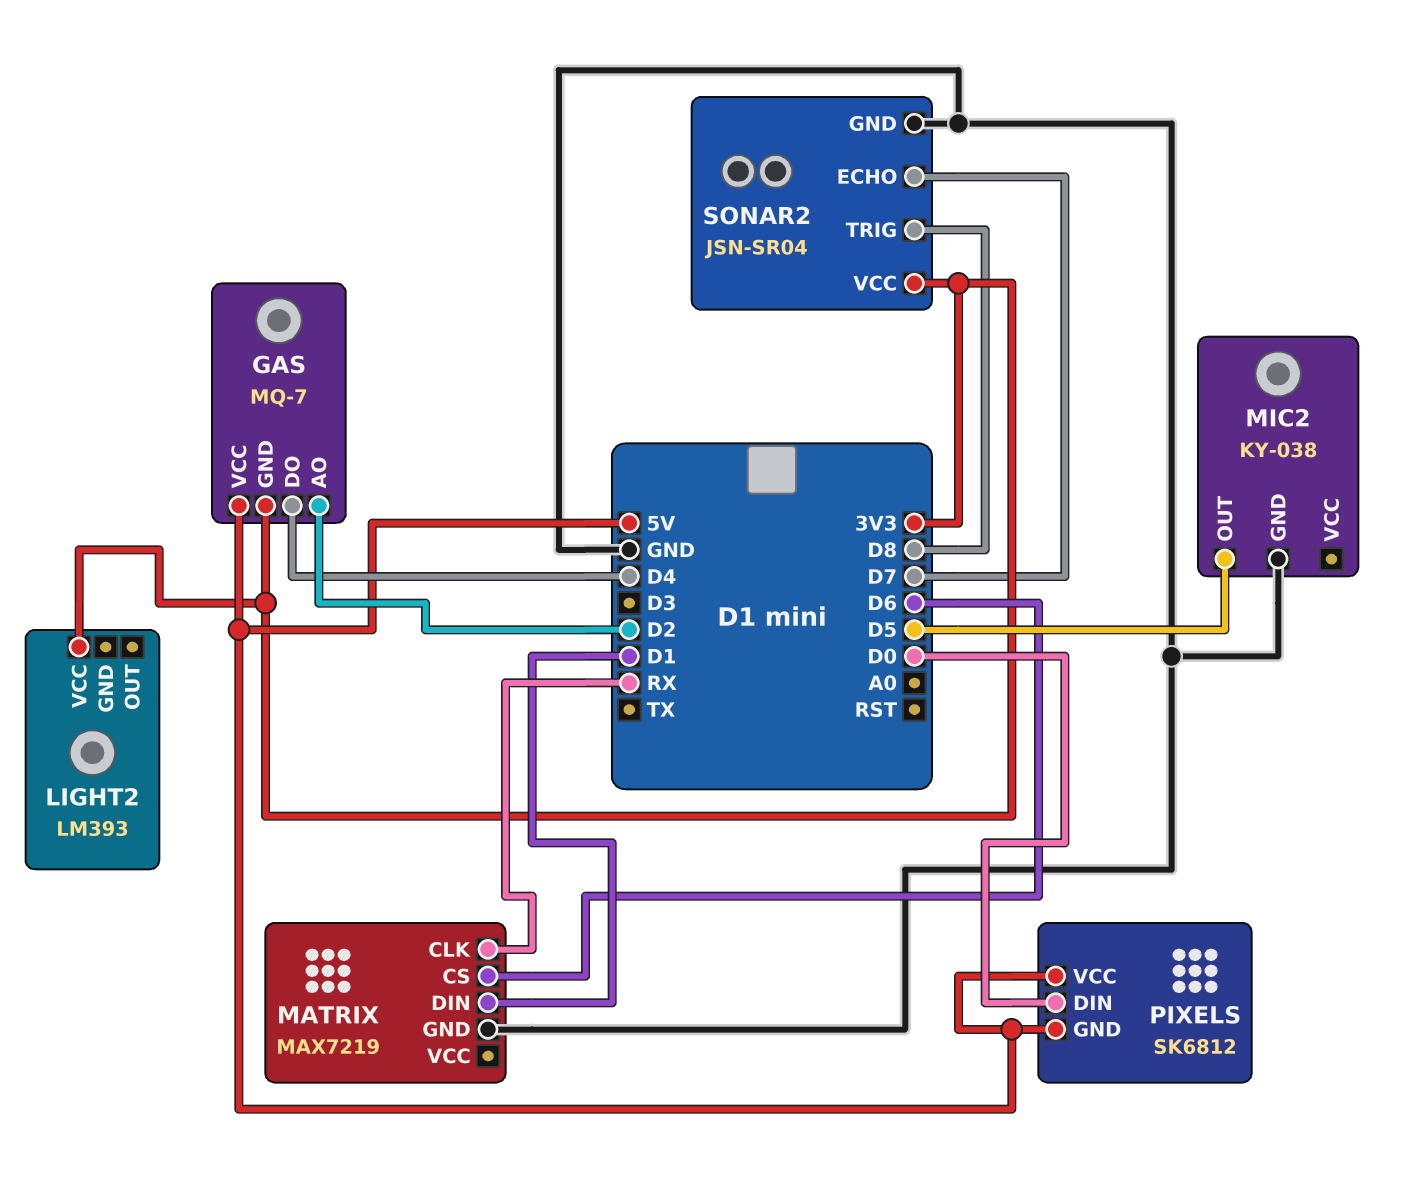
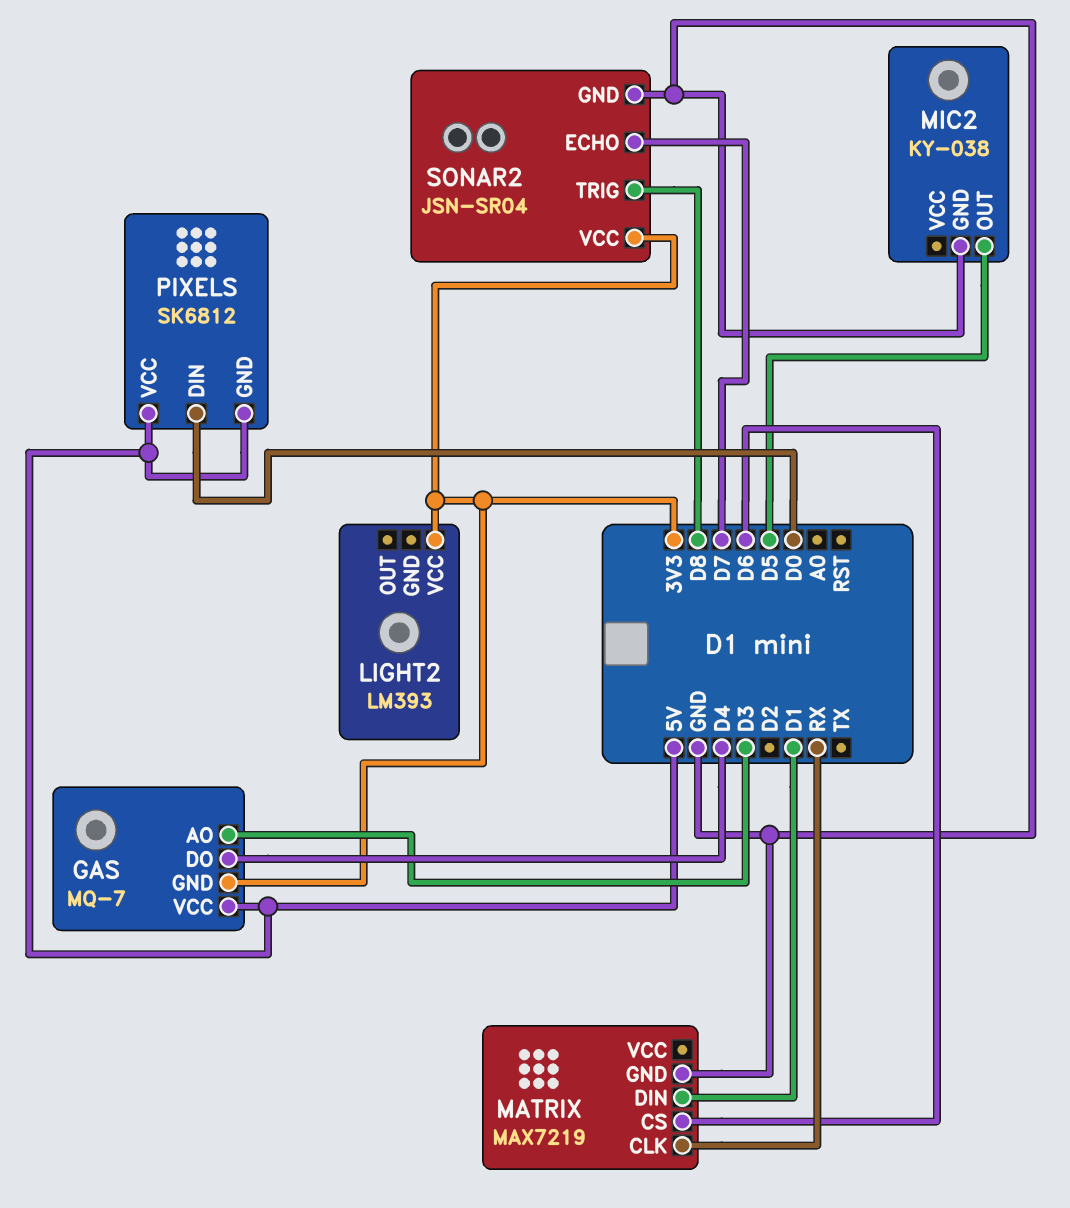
GAS pin AO: D2 -> D3

